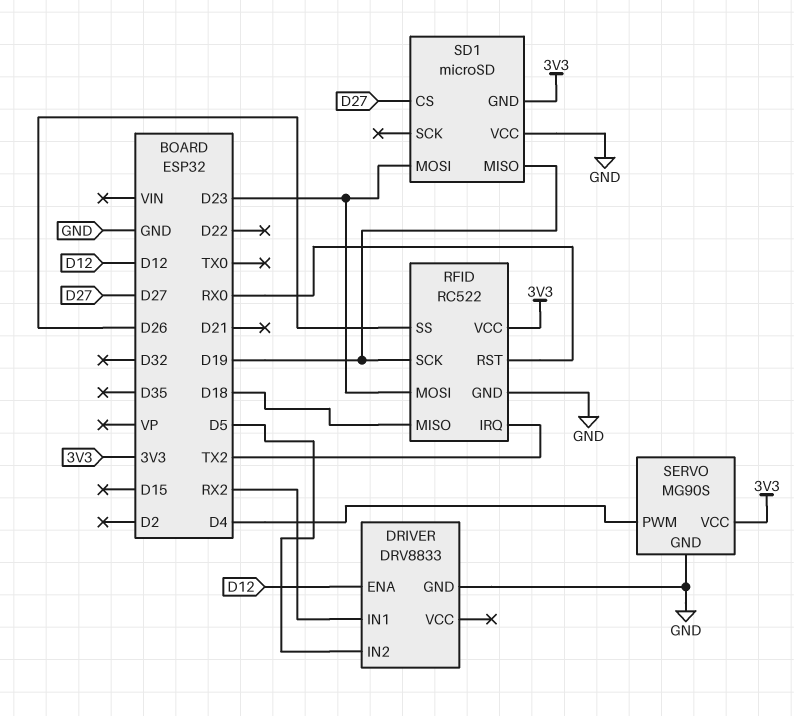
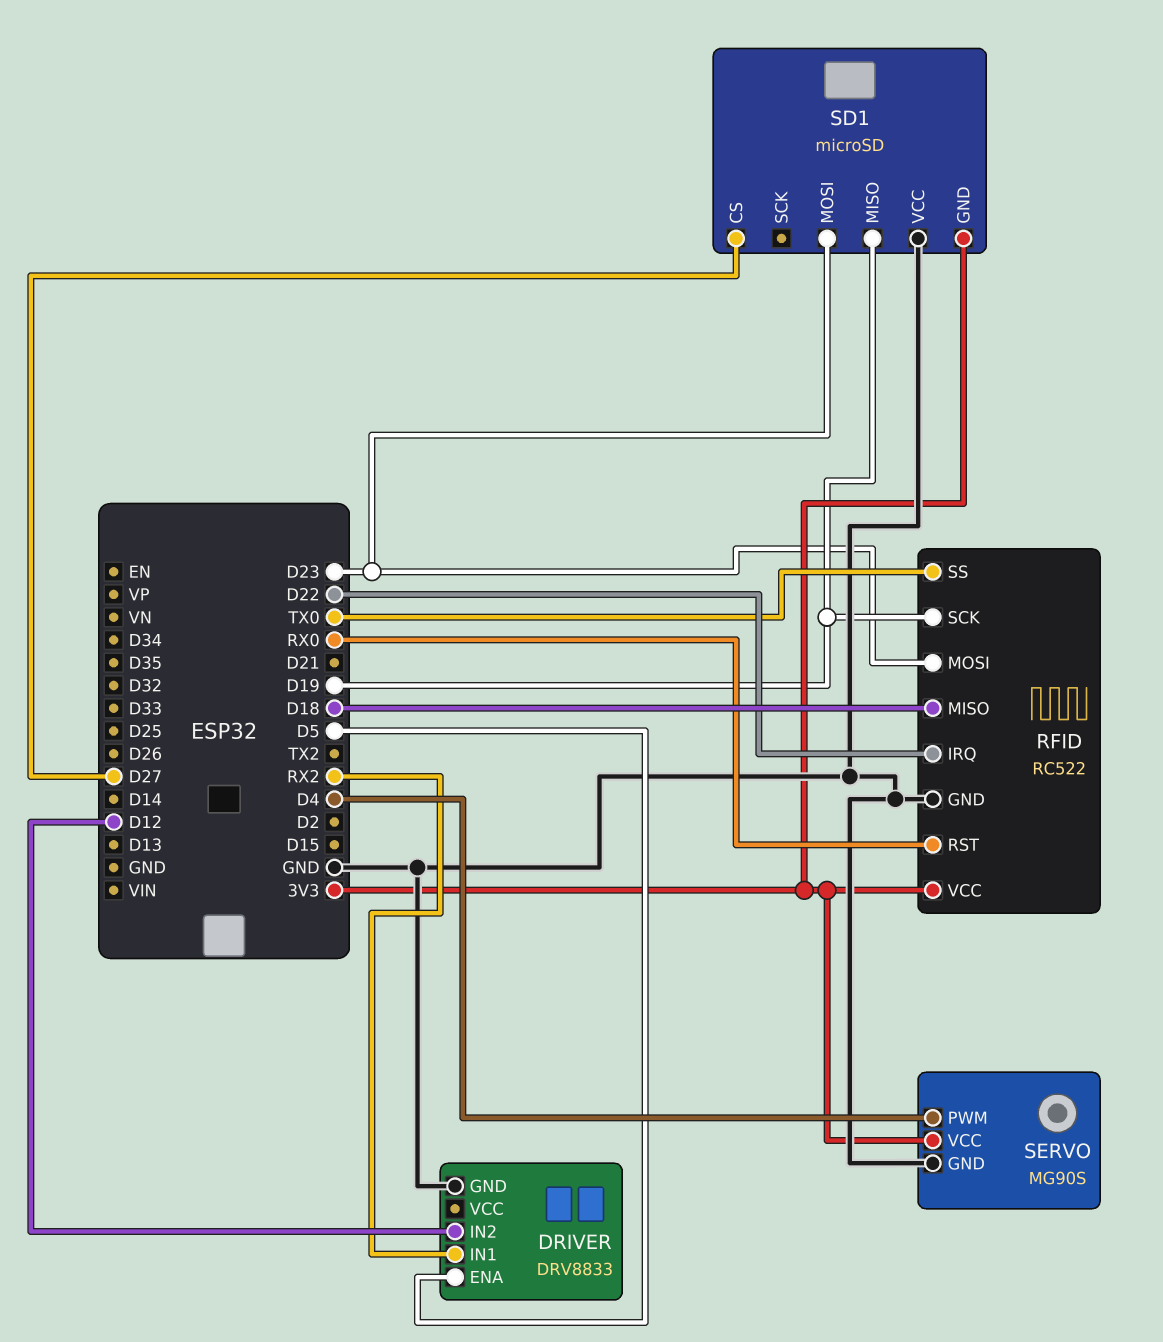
DRIVER pin ENA: D12 -> D5
DRIVER pin IN2: D5 -> D12
RFID pin IRQ: TX2 -> D22
RFID pin SS: D26 -> TX0

